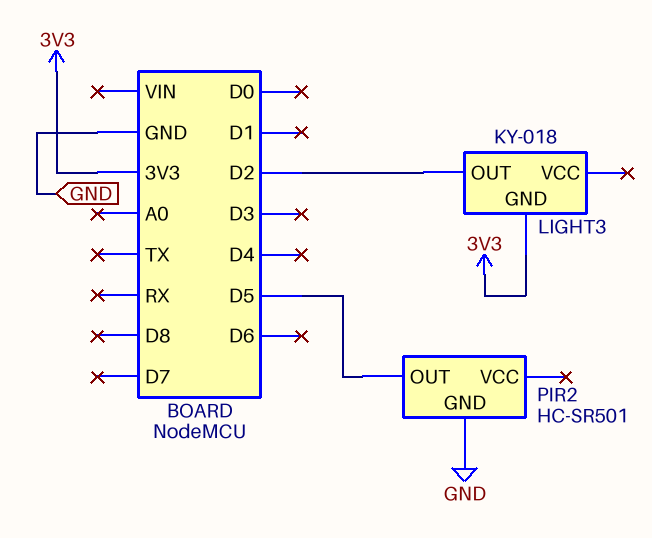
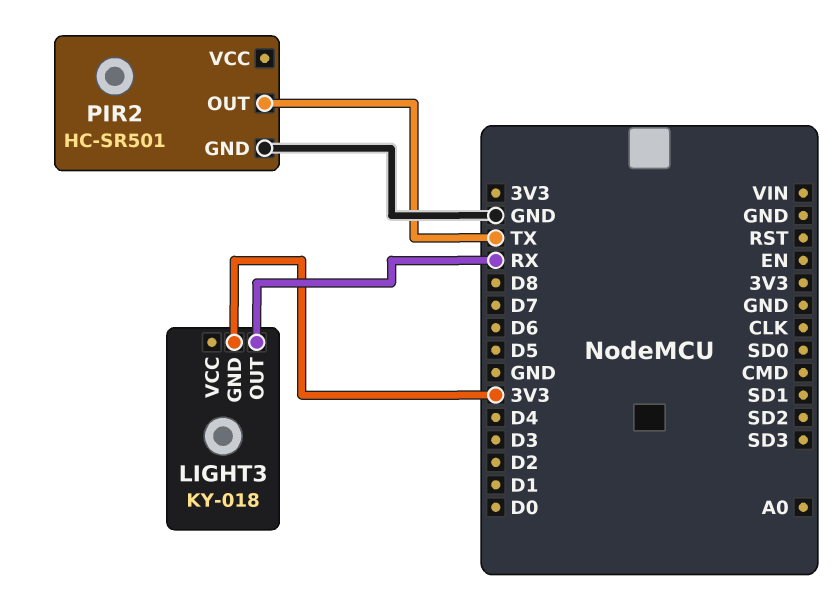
LIGHT3 pin OUT: D2 -> RX
PIR2 pin OUT: D5 -> TX

